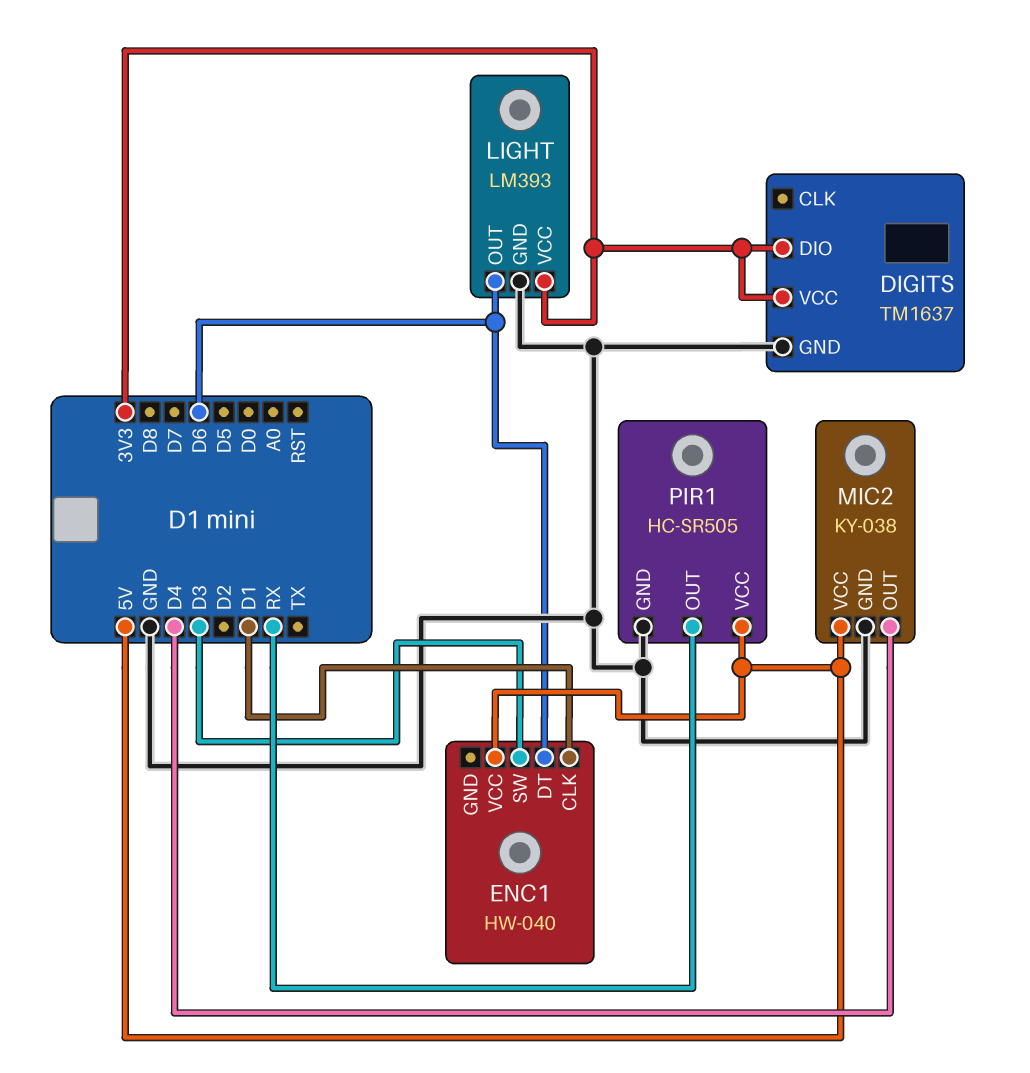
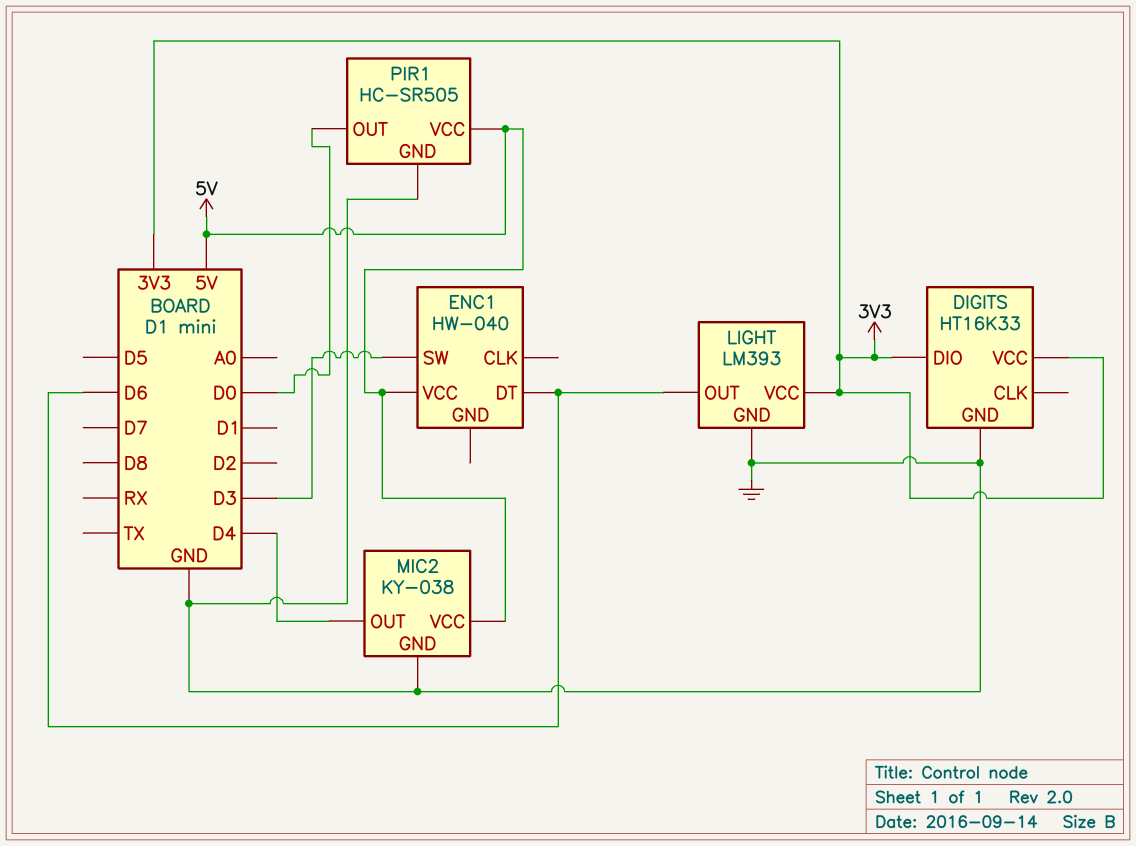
DIGITS: TM1637 -> HT16K33
ENC1 pin CLK: D1 -> none
PIR1 pin OUT: RX -> D0

